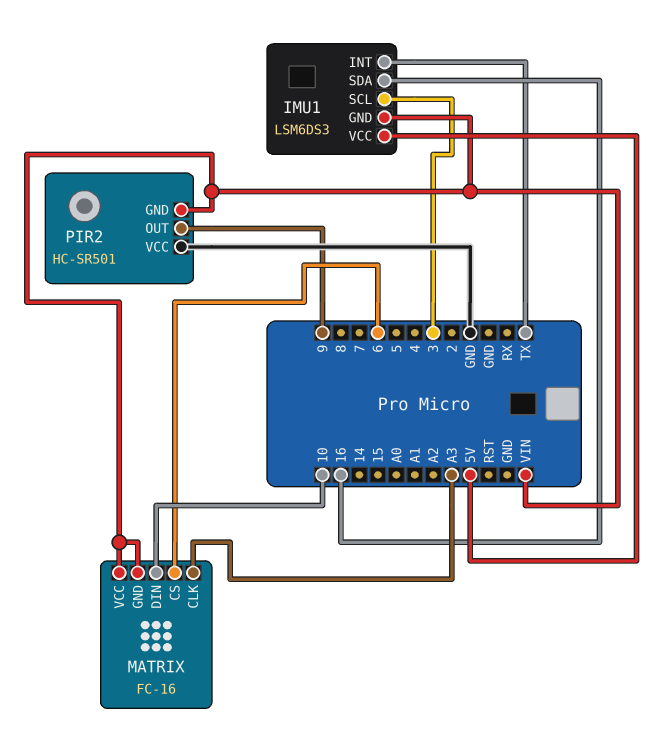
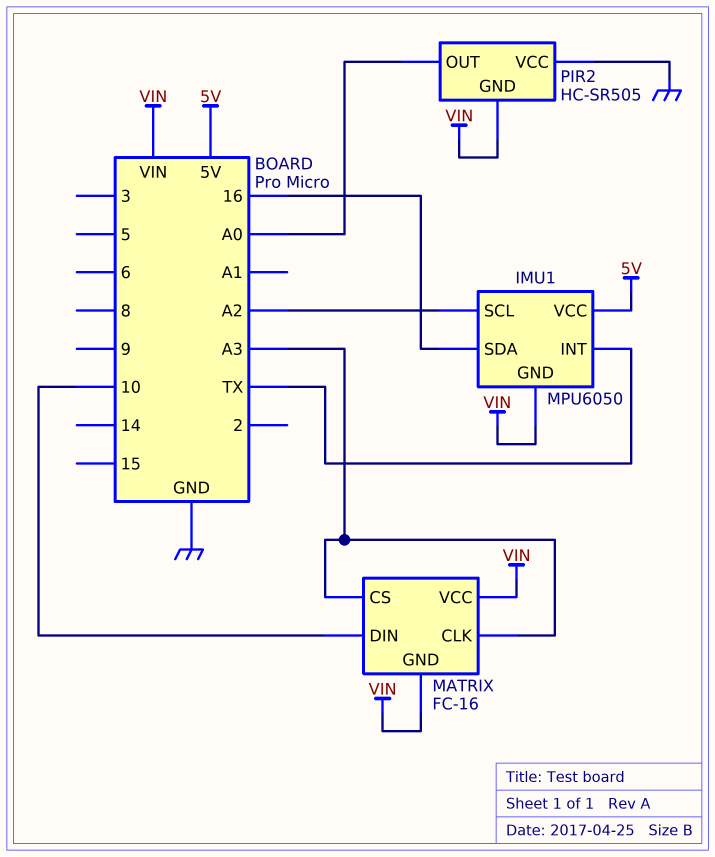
IMU1: LSM6DS3 -> MPU6050
IMU1 pin SCL: 3 -> A2
MATRIX pin CS: 6 -> A3
PIR2: HC-SR501 -> HC-SR505
PIR2 pin OUT: 9 -> A0

